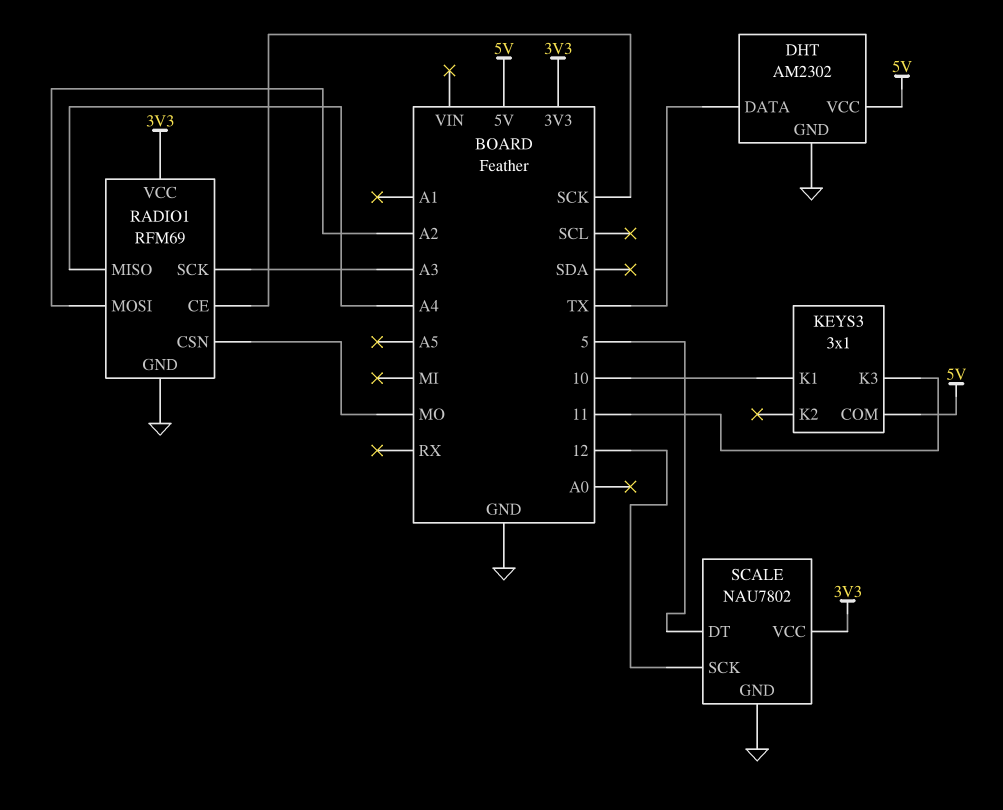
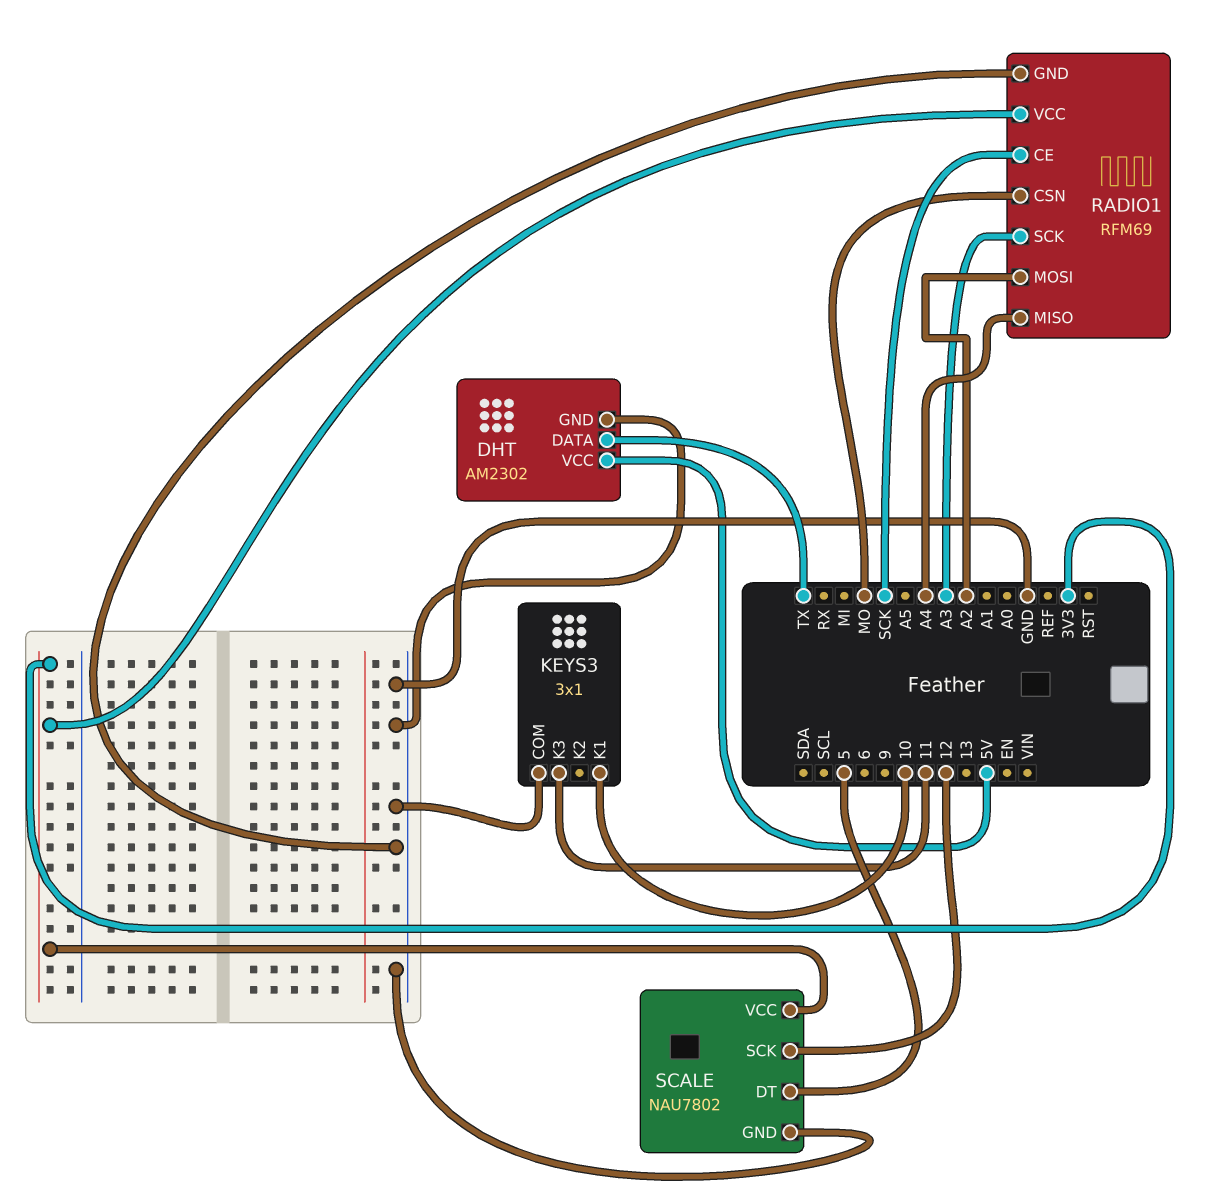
KEYS3 pin COM: 5V -> GND

